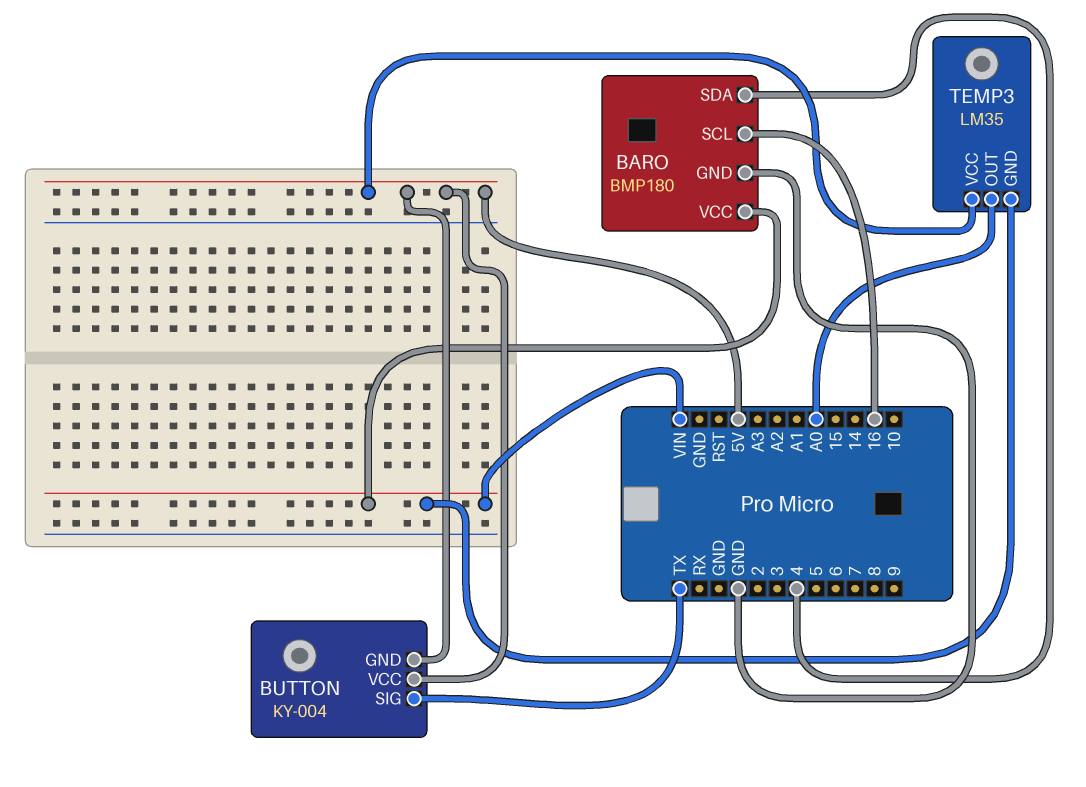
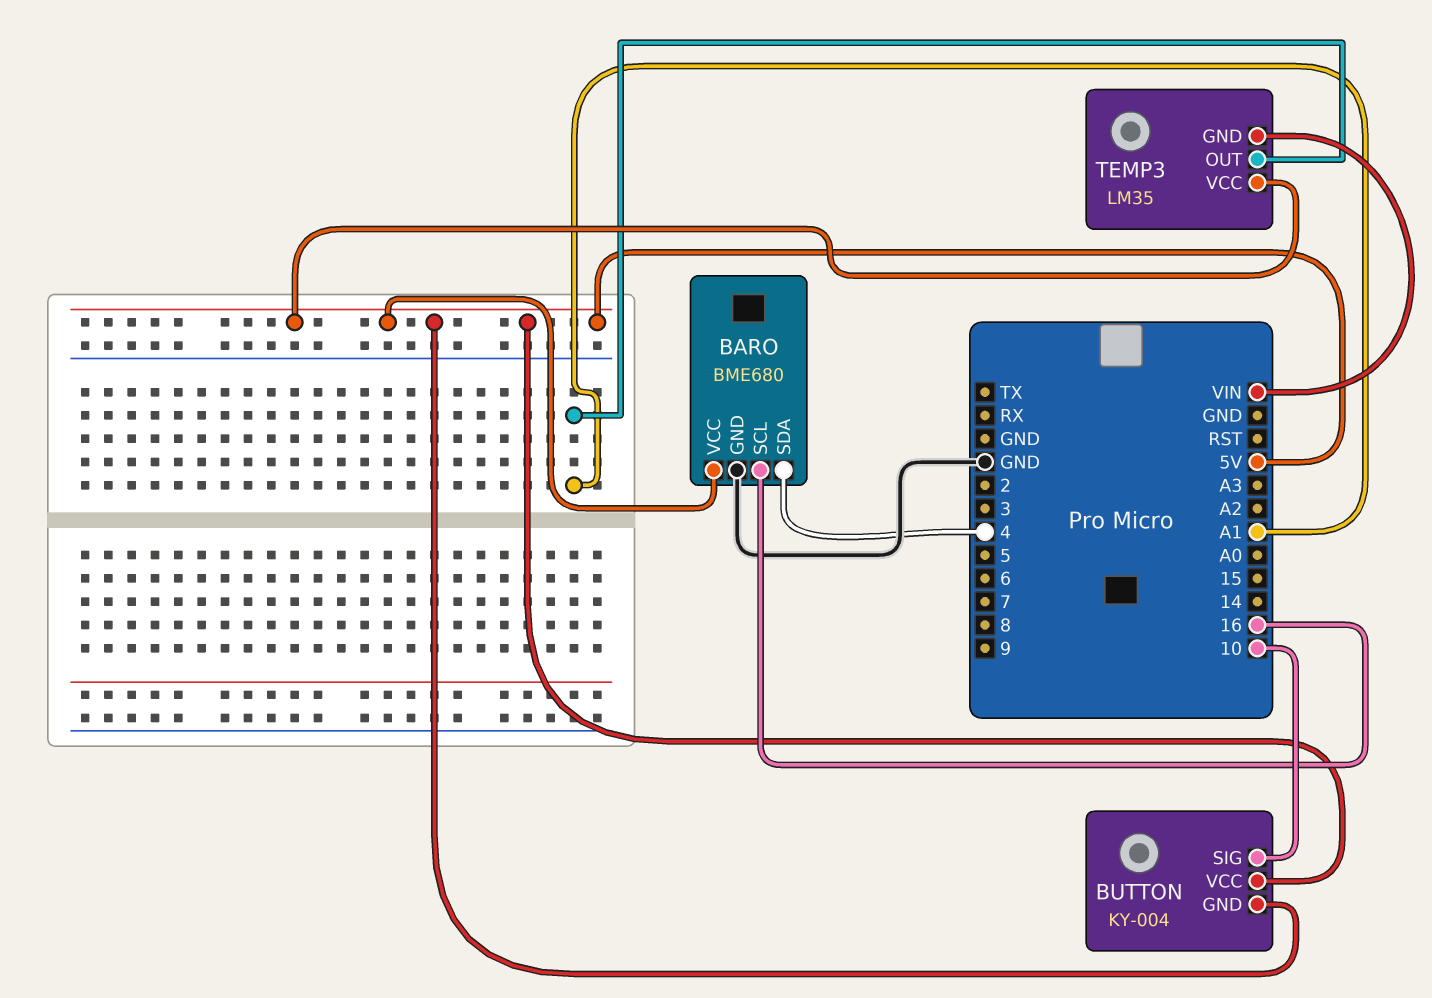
BARO: BMP180 -> BME680
BARO pin VCC: VIN -> 5V
BUTTON pin SIG: TX -> 10
TEMP3 pin OUT: A0 -> A1

